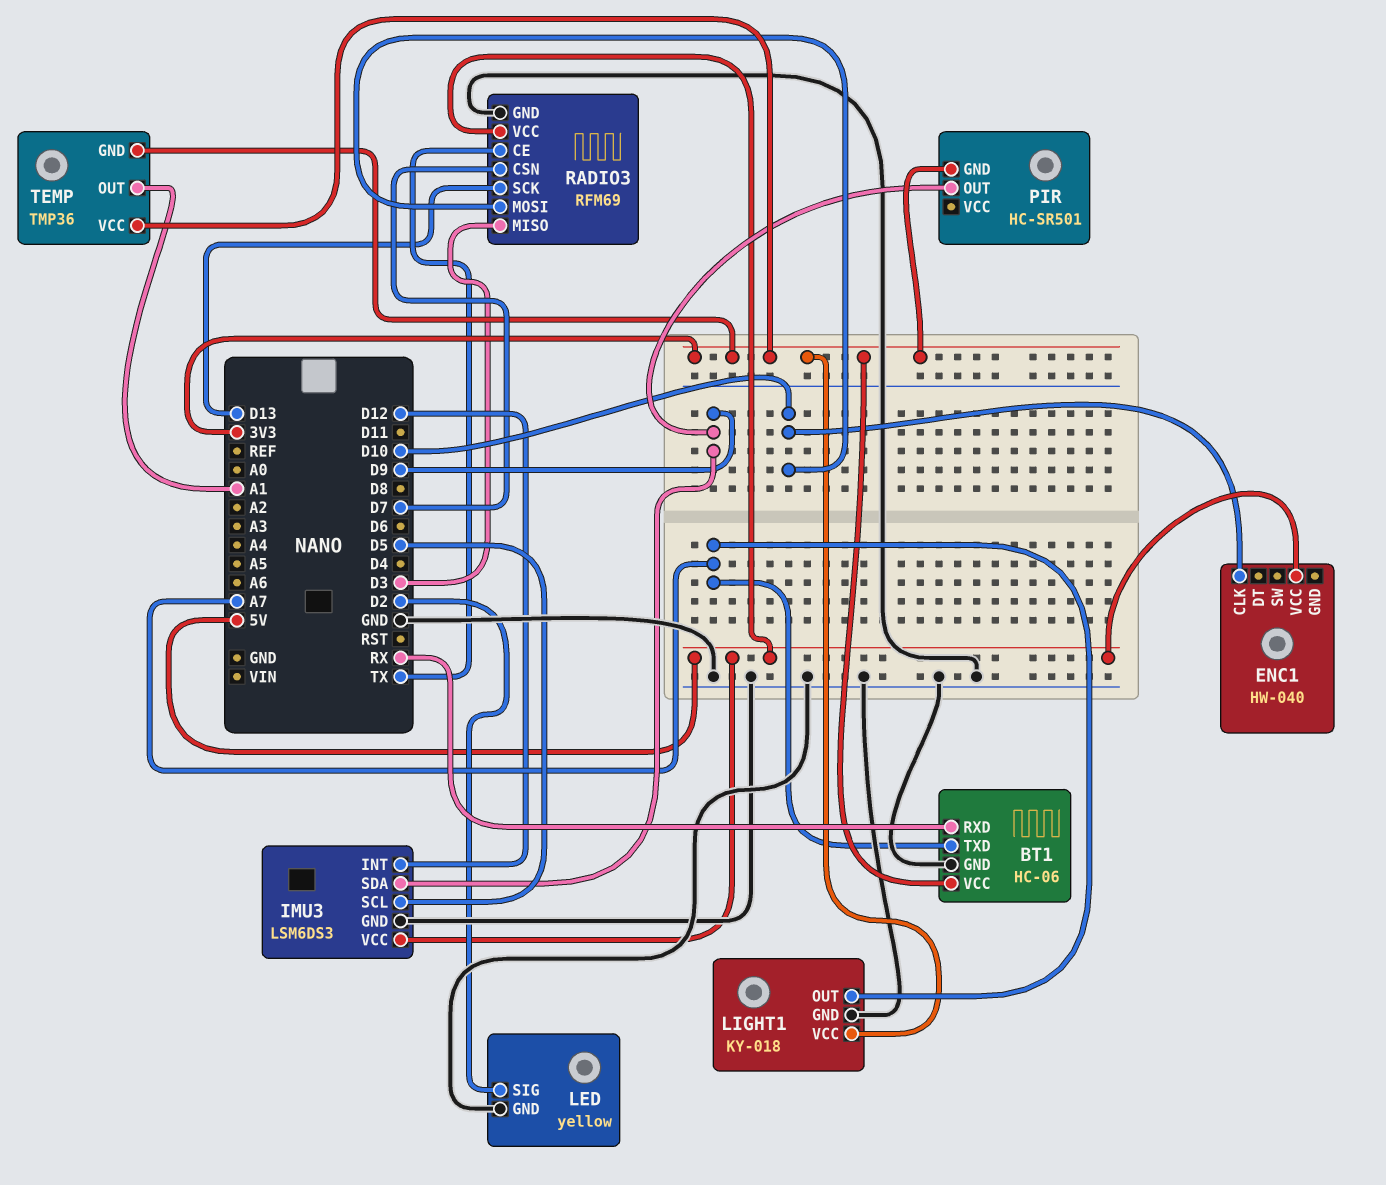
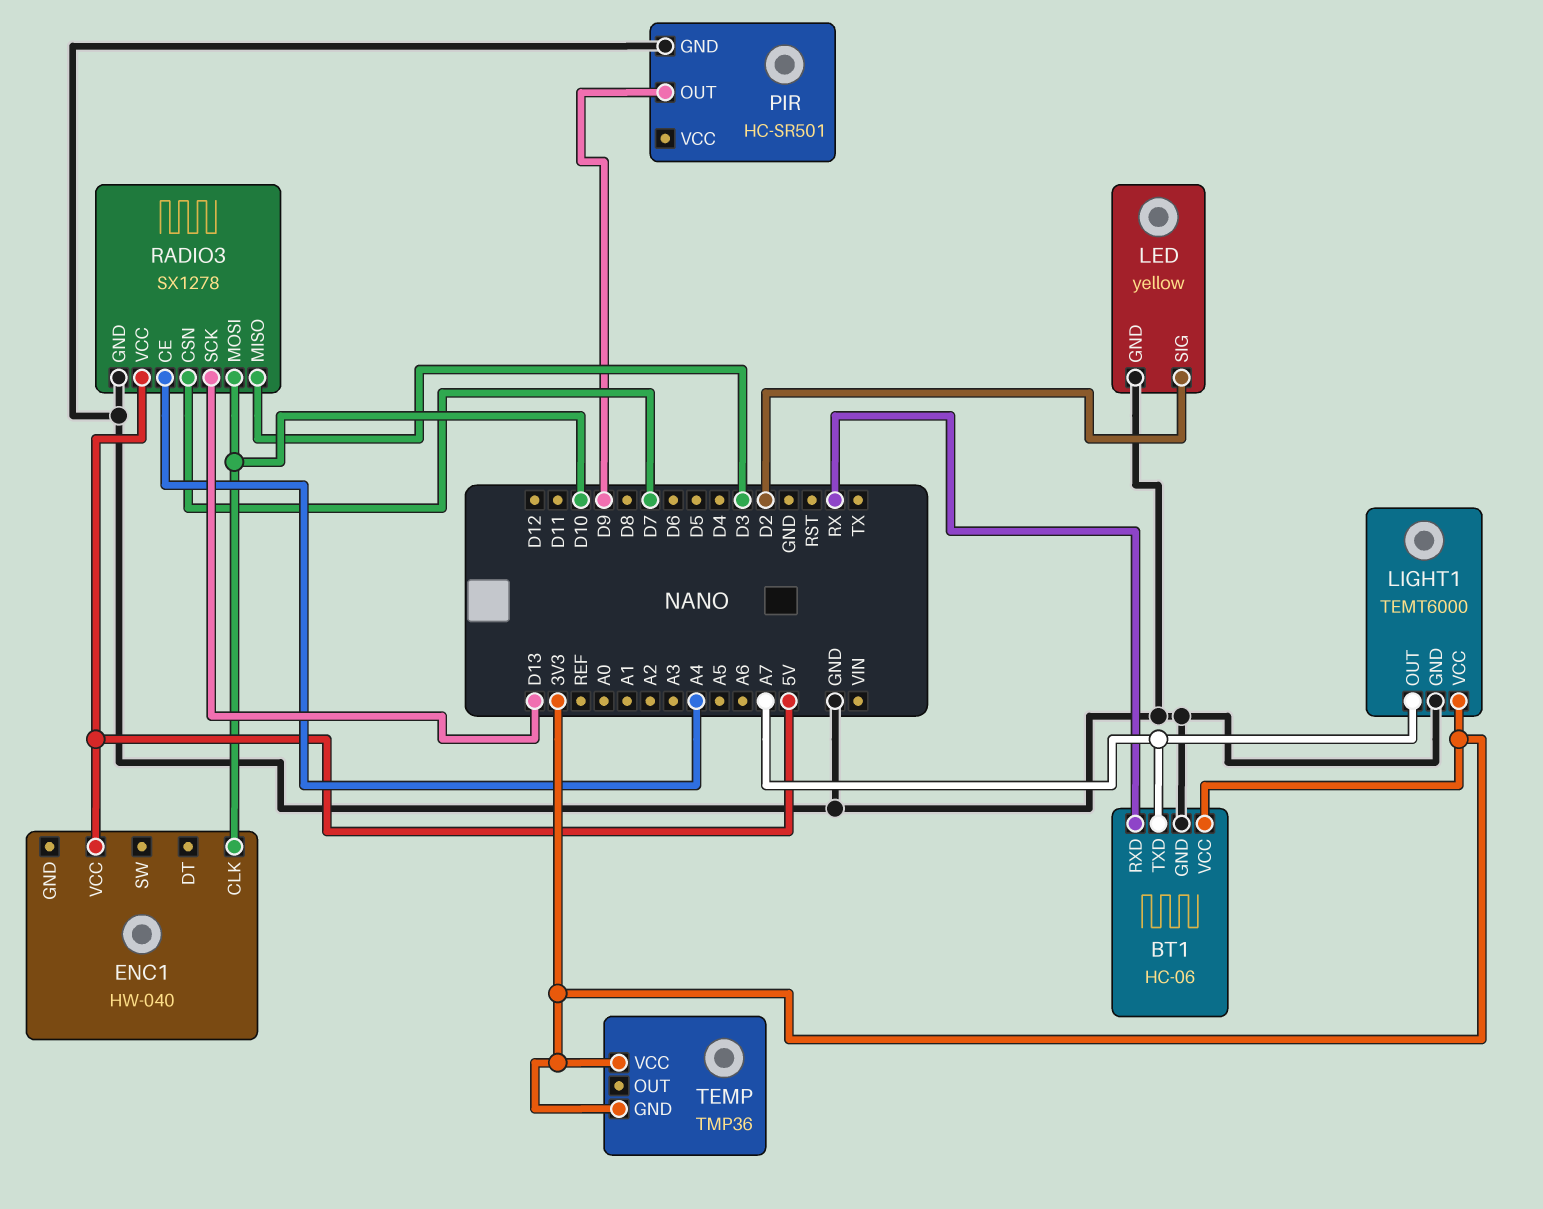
IMU3: LSM6DS3 -> none
IMU3 pin GND: GND -> none
IMU3 pin INT: D12 -> none
IMU3 pin SCL: D5 -> none
IMU3 pin SDA: D9 -> none
IMU3 pin VCC: 5V -> none
LIGHT1: KY-018 -> TEMT6000
PIR pin GND: 3V3 -> GND
RADIO3: RFM69 -> SX1278
RADIO3 pin CE: TX -> A4
TEMP pin OUT: A1 -> none

